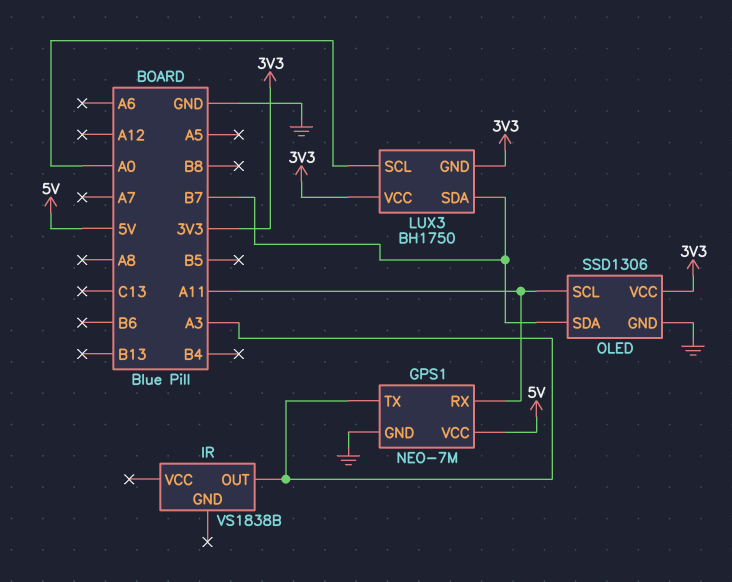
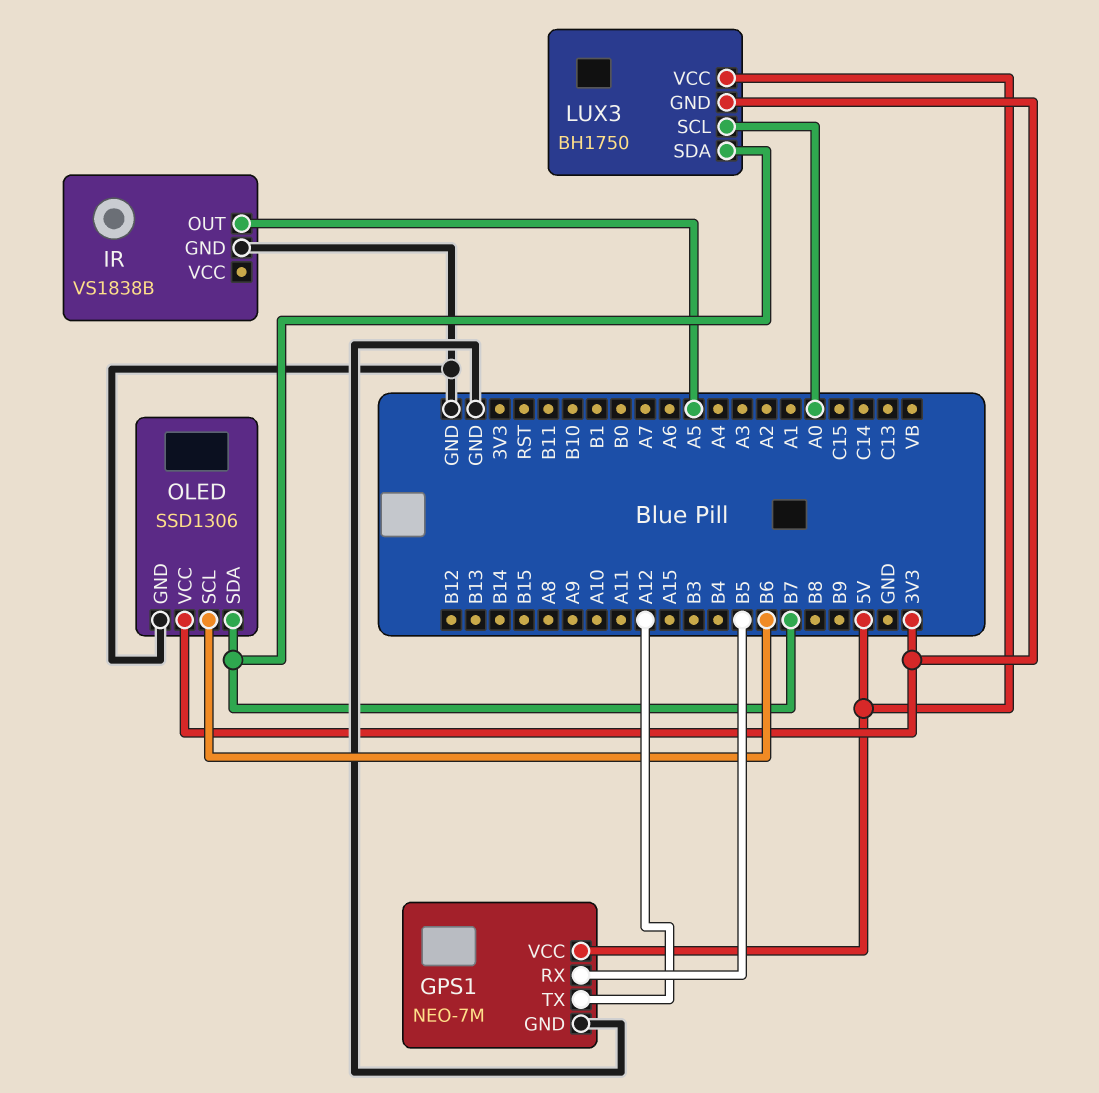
GPS1 pin RX: A11 -> B5
GPS1 pin TX: A3 -> A12
IR pin GND: none -> GND
IR pin OUT: A3 -> A5
LUX3 pin VCC: 3V3 -> 5V
OLED pin SCL: A11 -> B6

